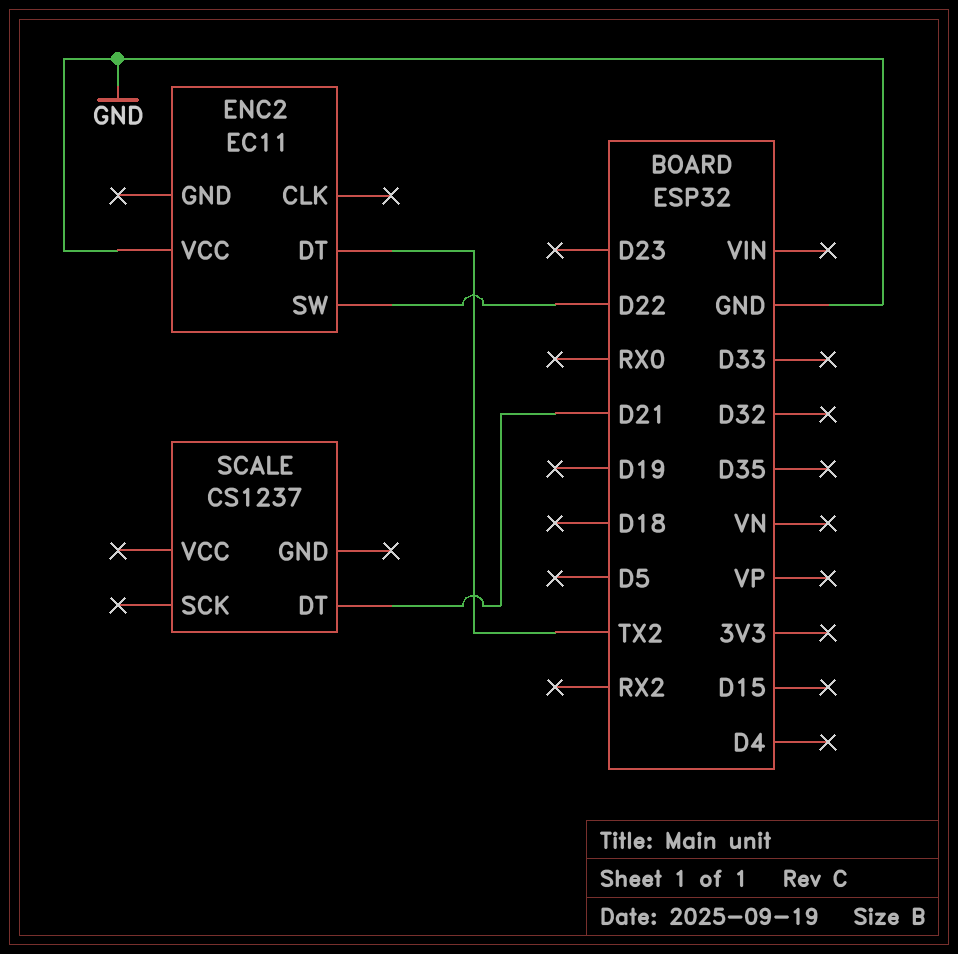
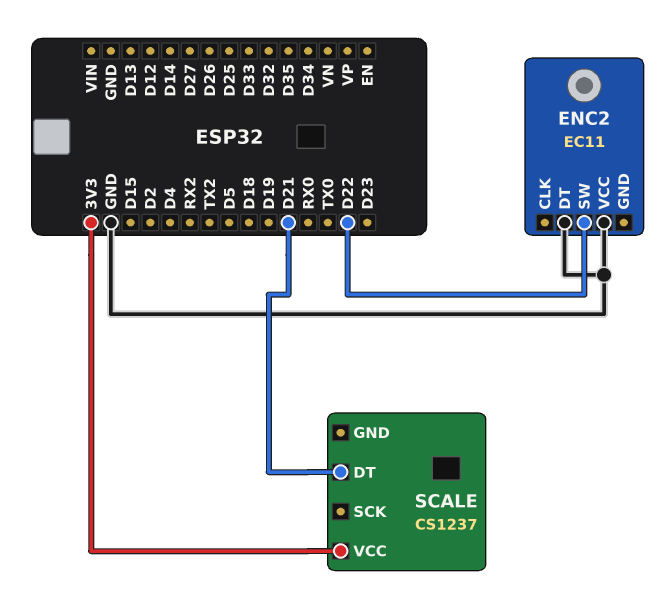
ENC2 pin DT: TX2 -> GND
SCALE pin VCC: none -> 3V3

